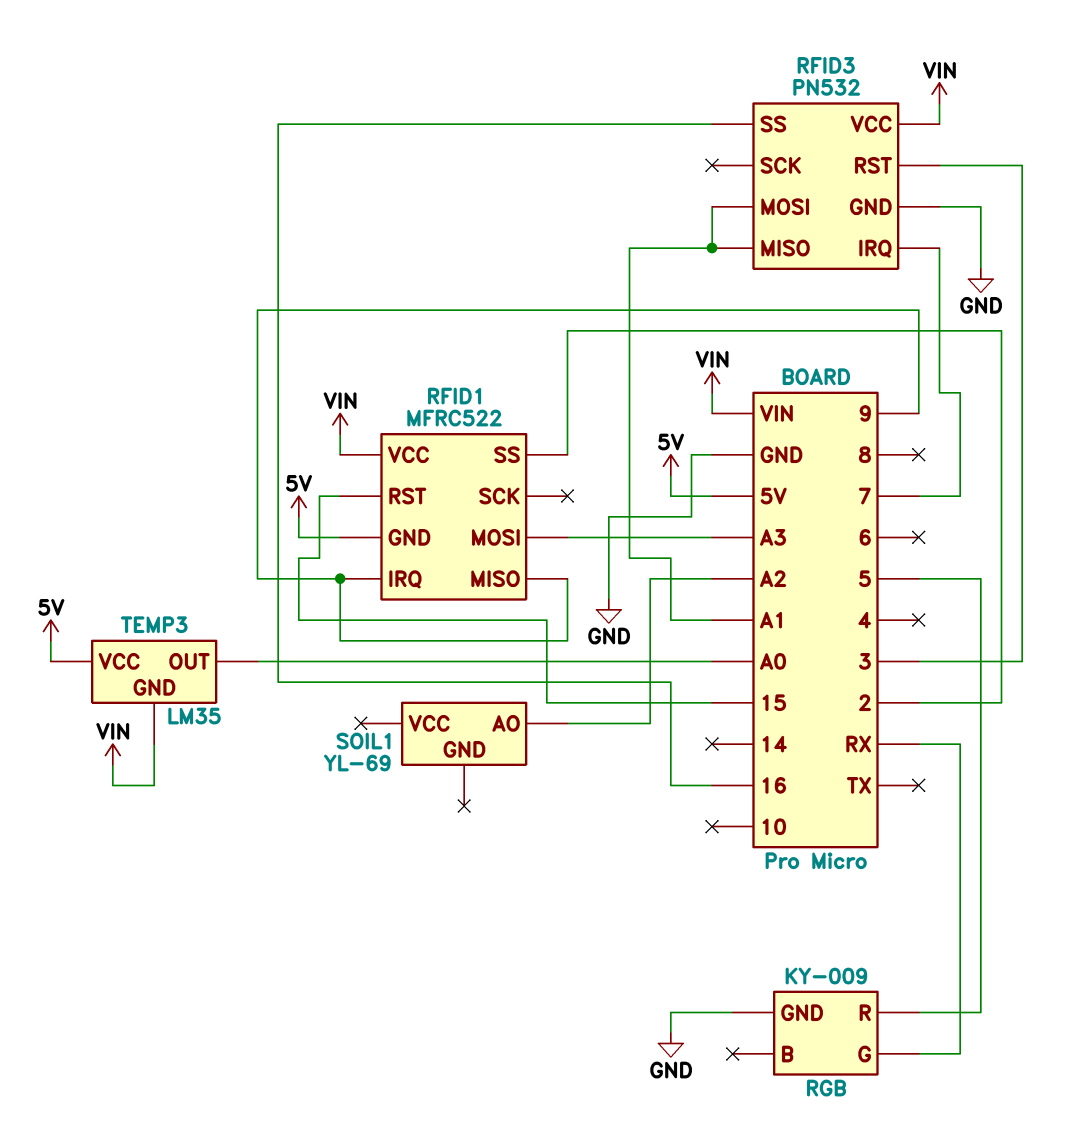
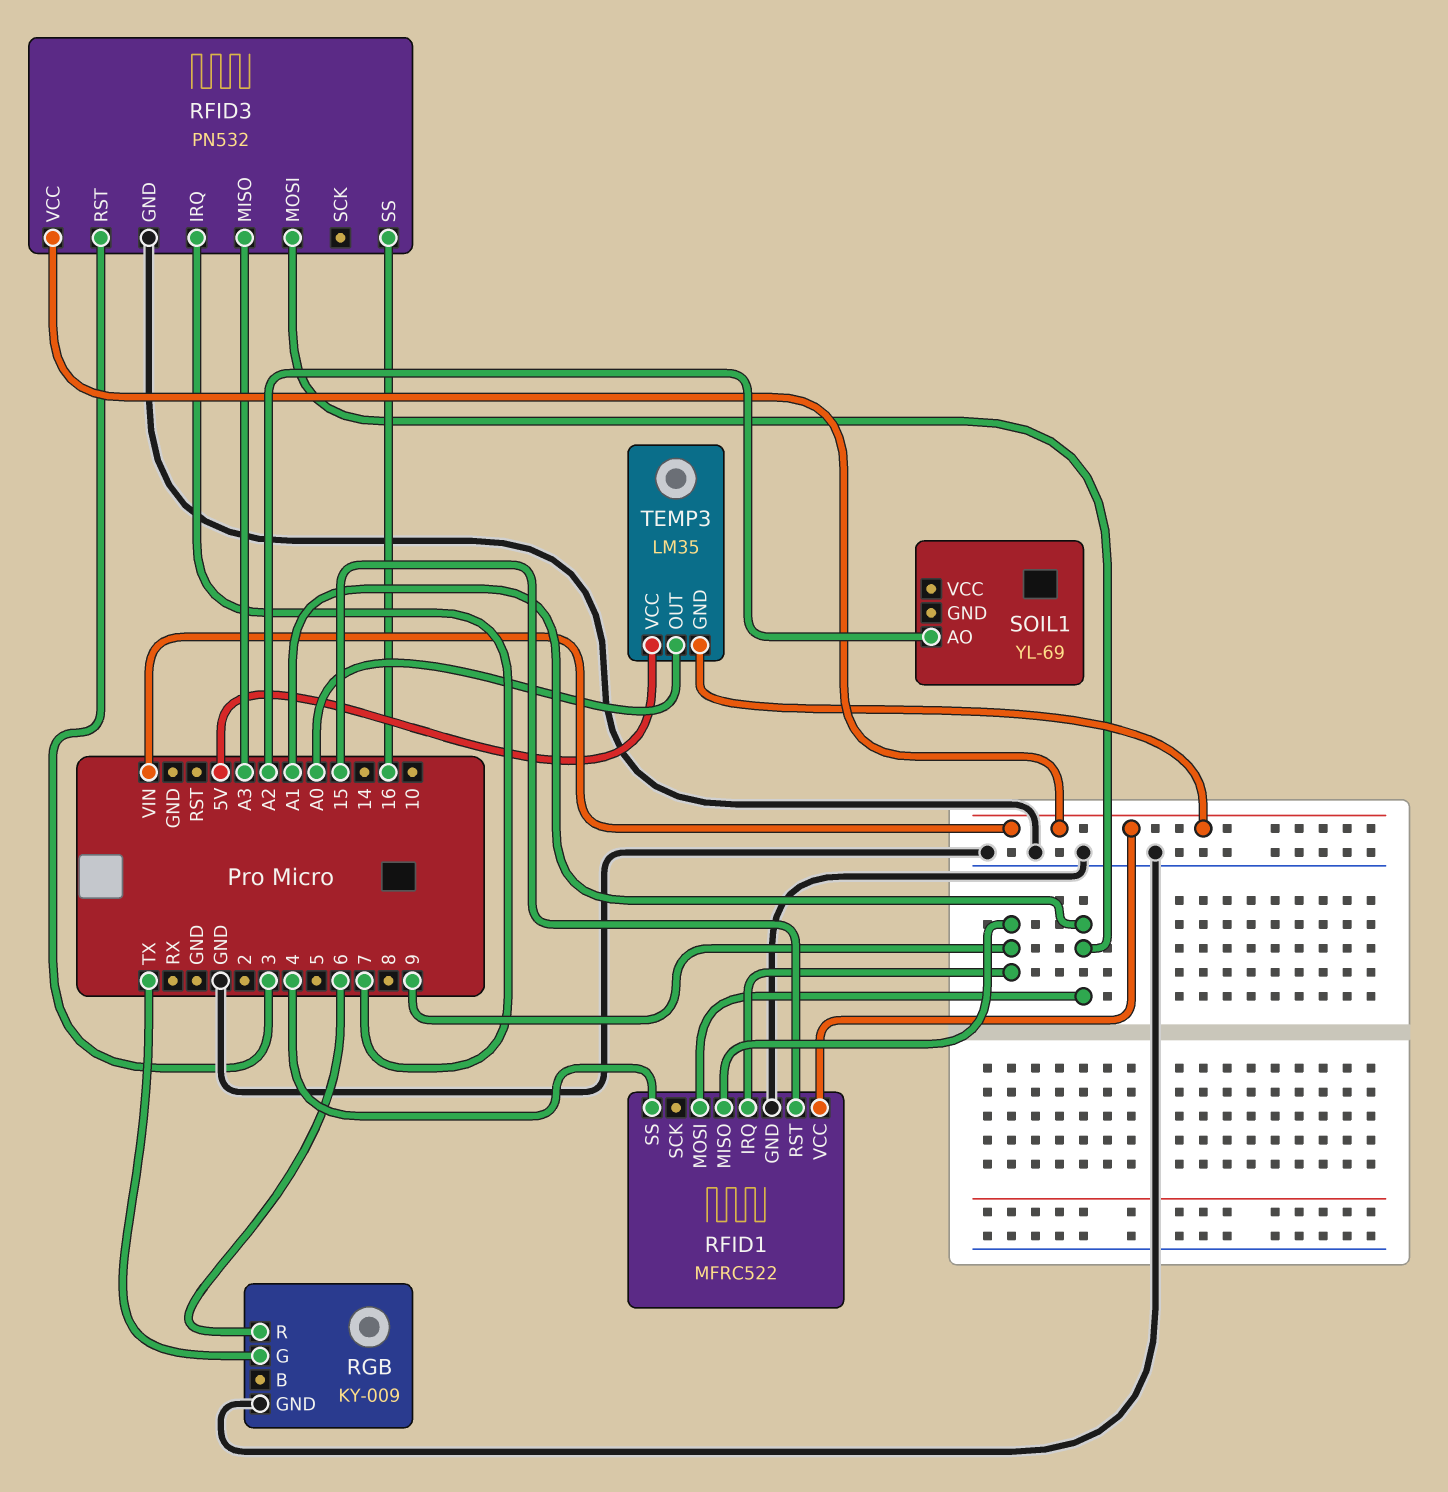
RFID1 pin GND: 5V -> GND
RFID1 pin MOSI: A3 -> A1
RFID1 pin SS: 2 -> 4
RFID3 pin MISO: A1 -> A3
RGB pin G: RX -> TX
RGB pin R: 5 -> 6

